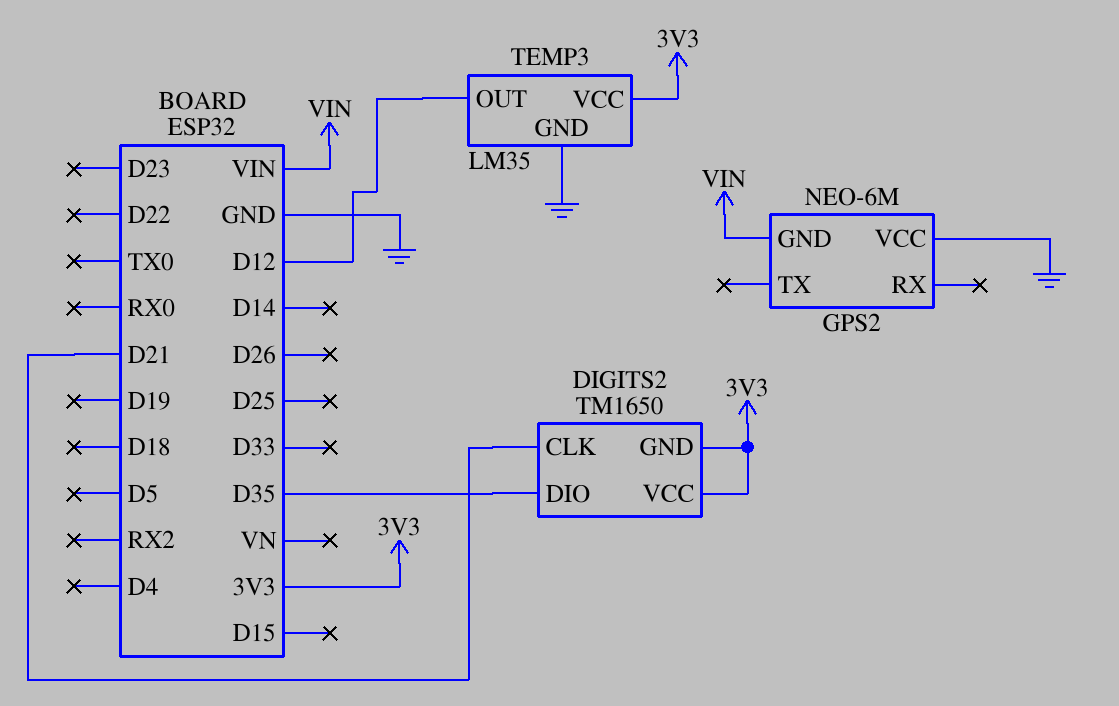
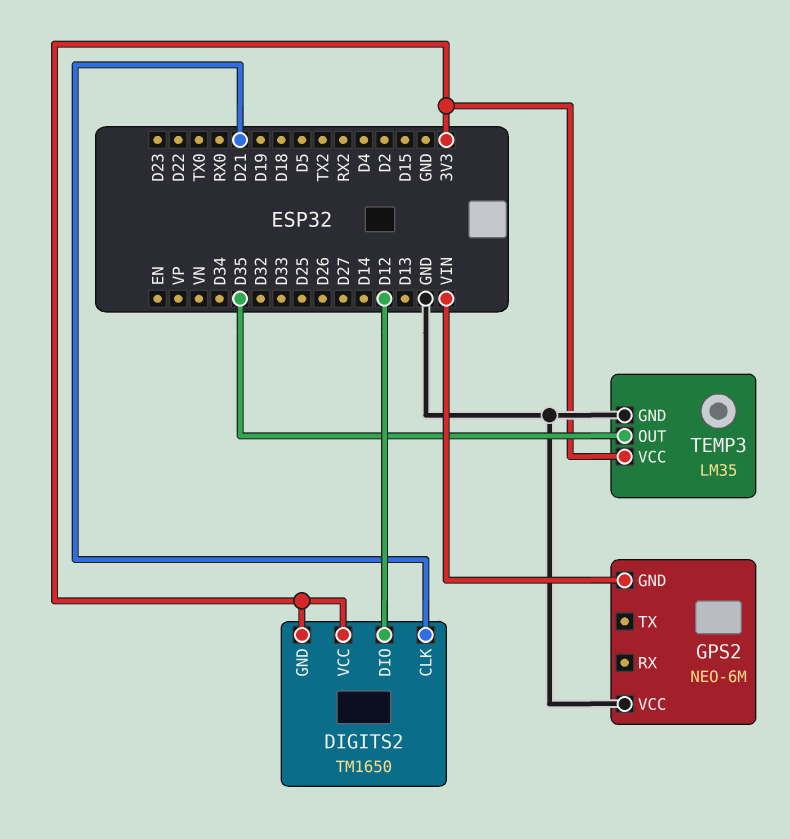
DIGITS2 pin DIO: D35 -> D12
TEMP3 pin OUT: D12 -> D35

